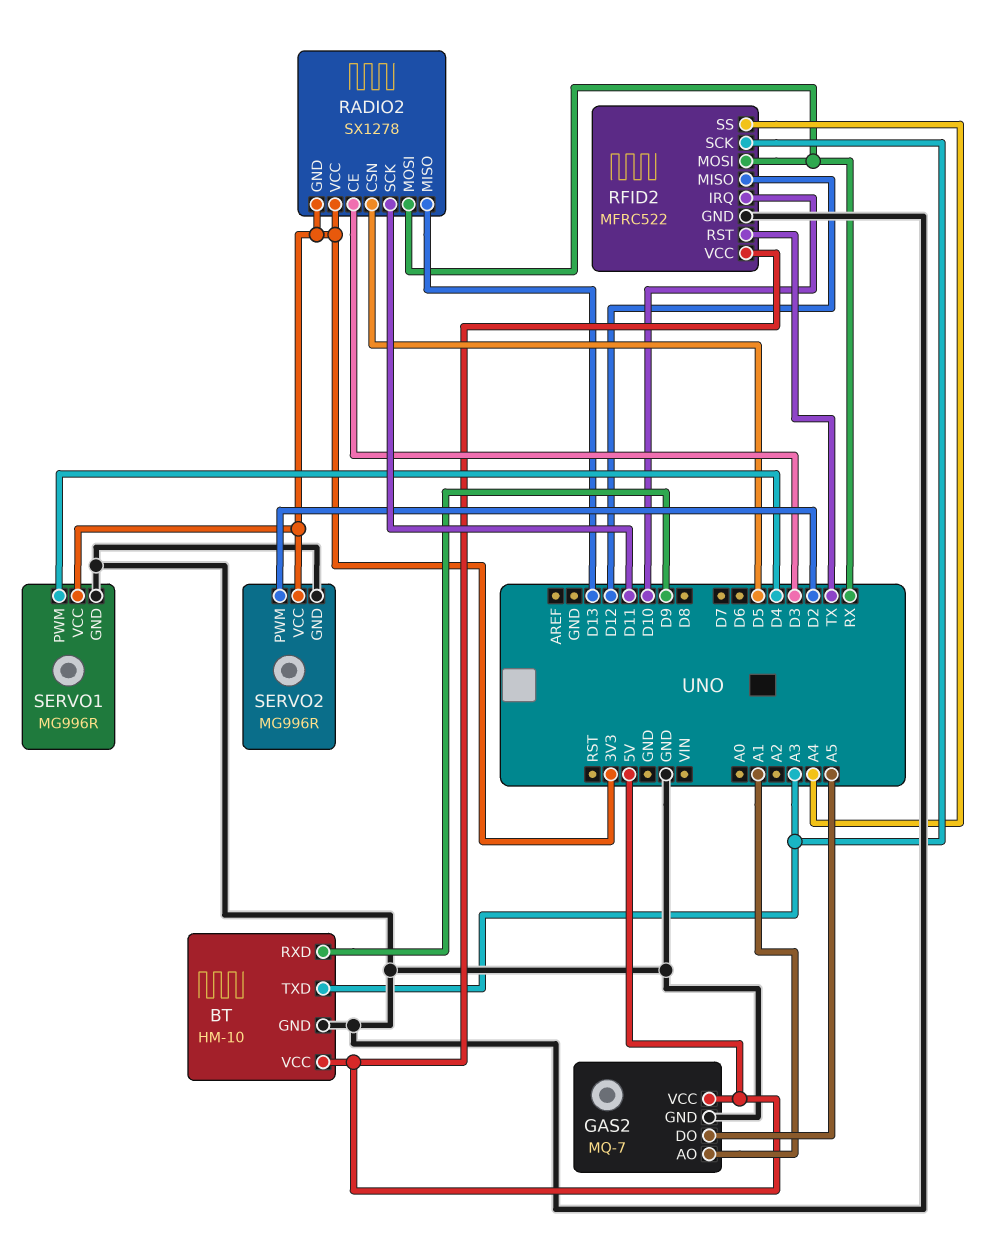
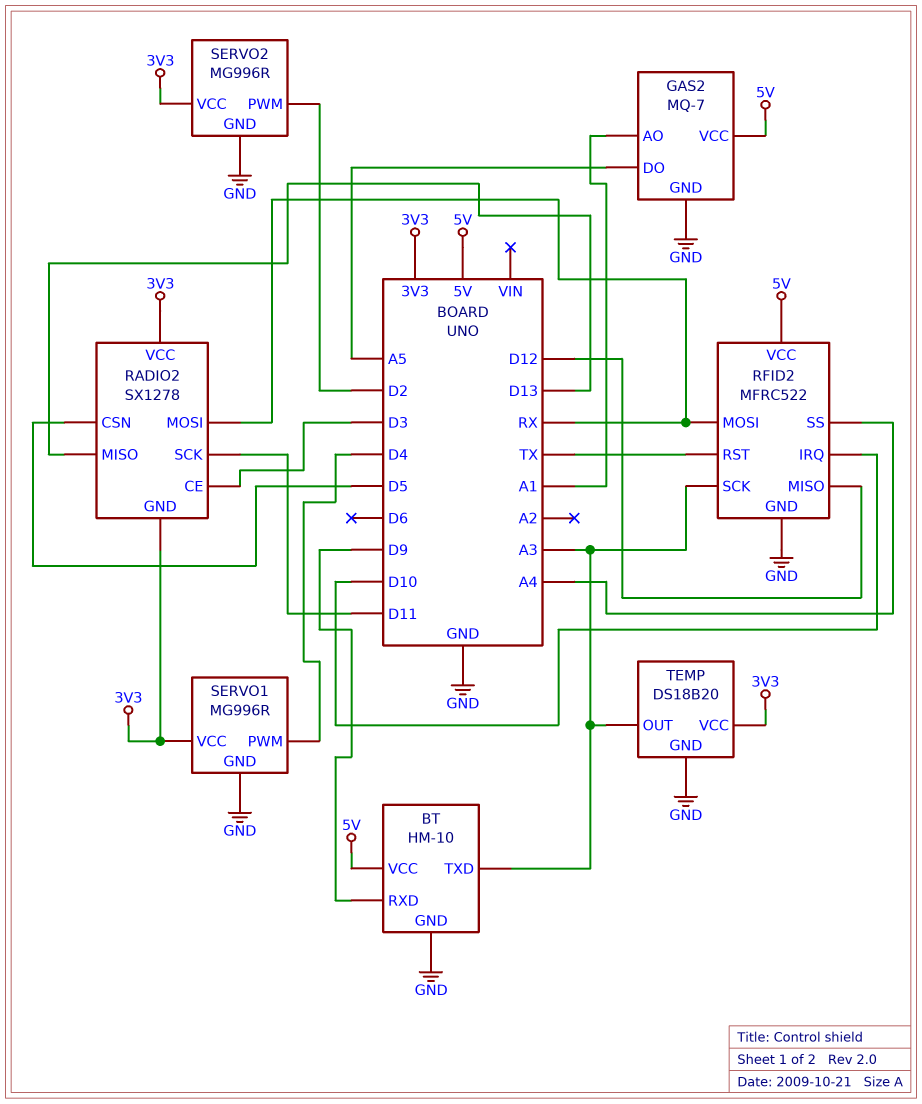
TEMP: none -> DS18B20
TEMP pin GND: none -> GND
TEMP pin OUT: none -> A3
TEMP pin VCC: none -> 3V3

